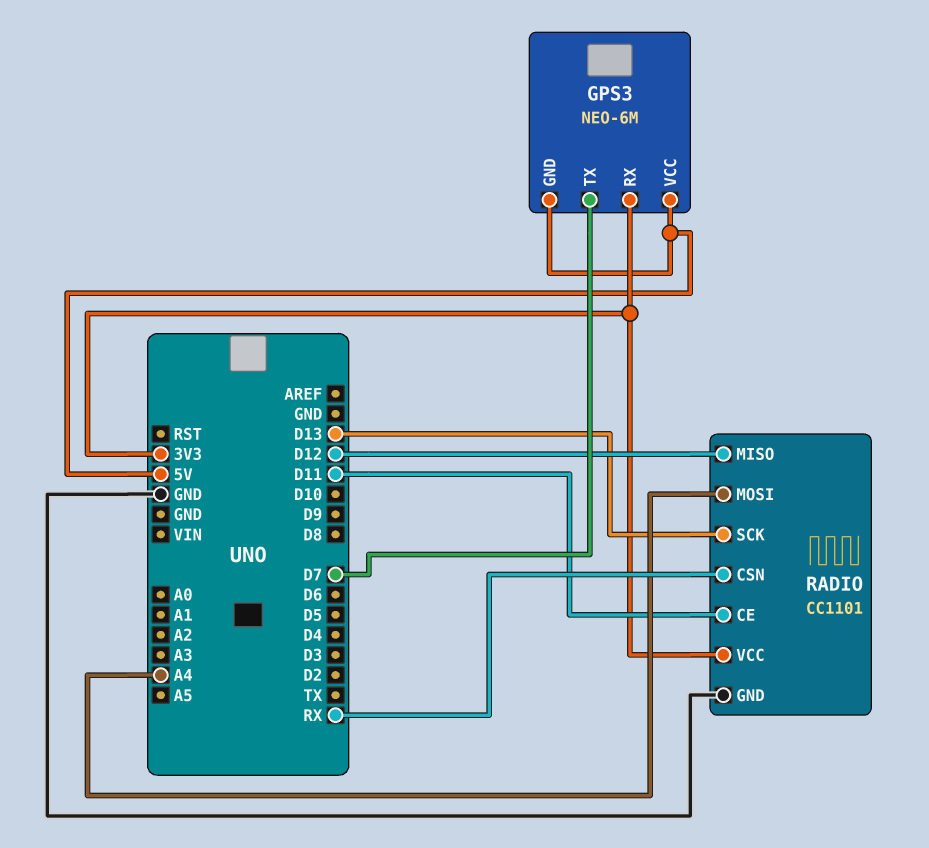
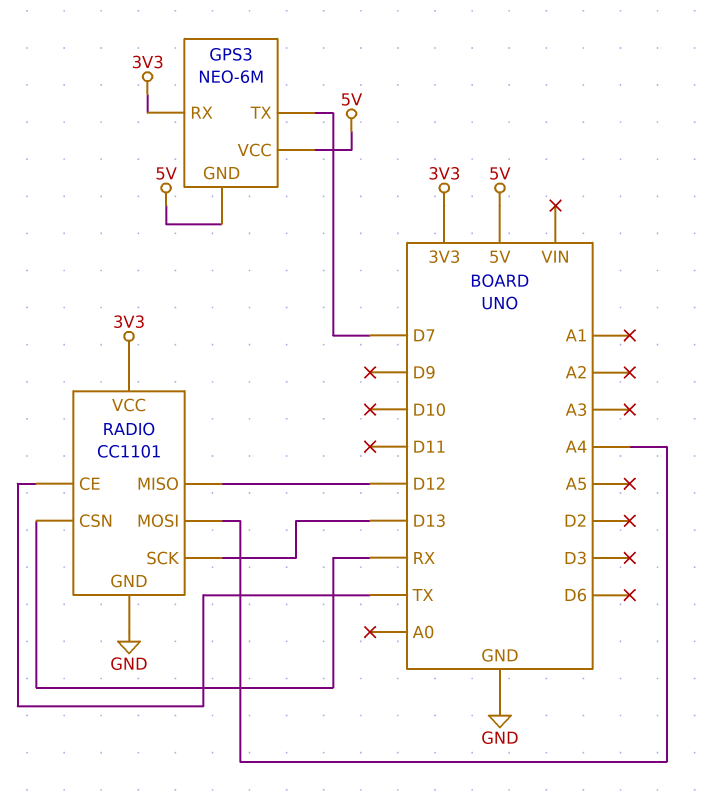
RADIO pin CE: D11 -> TX

